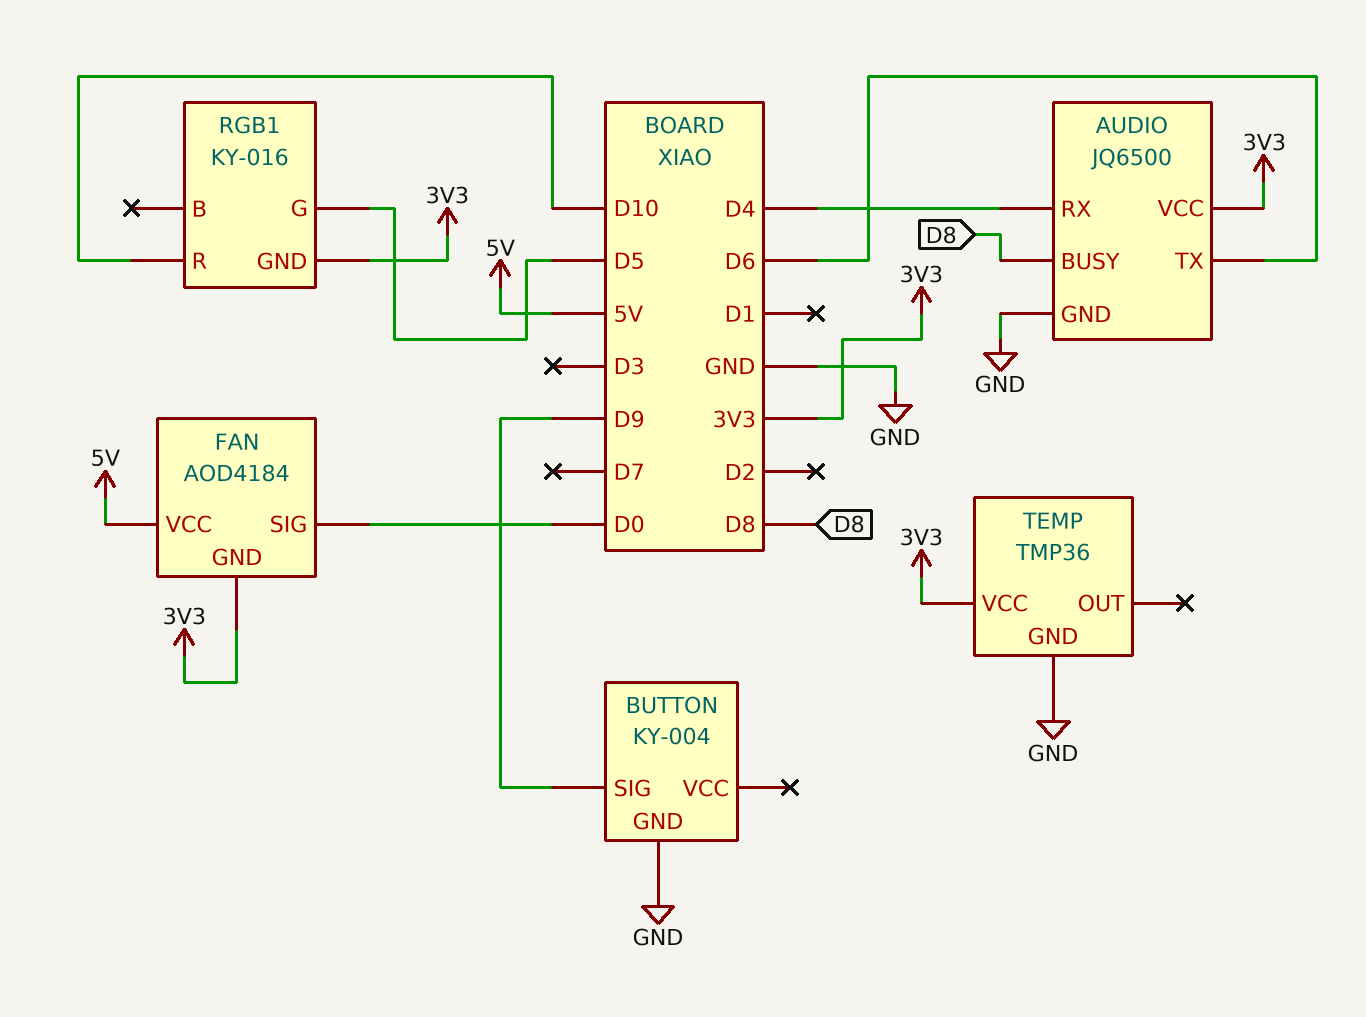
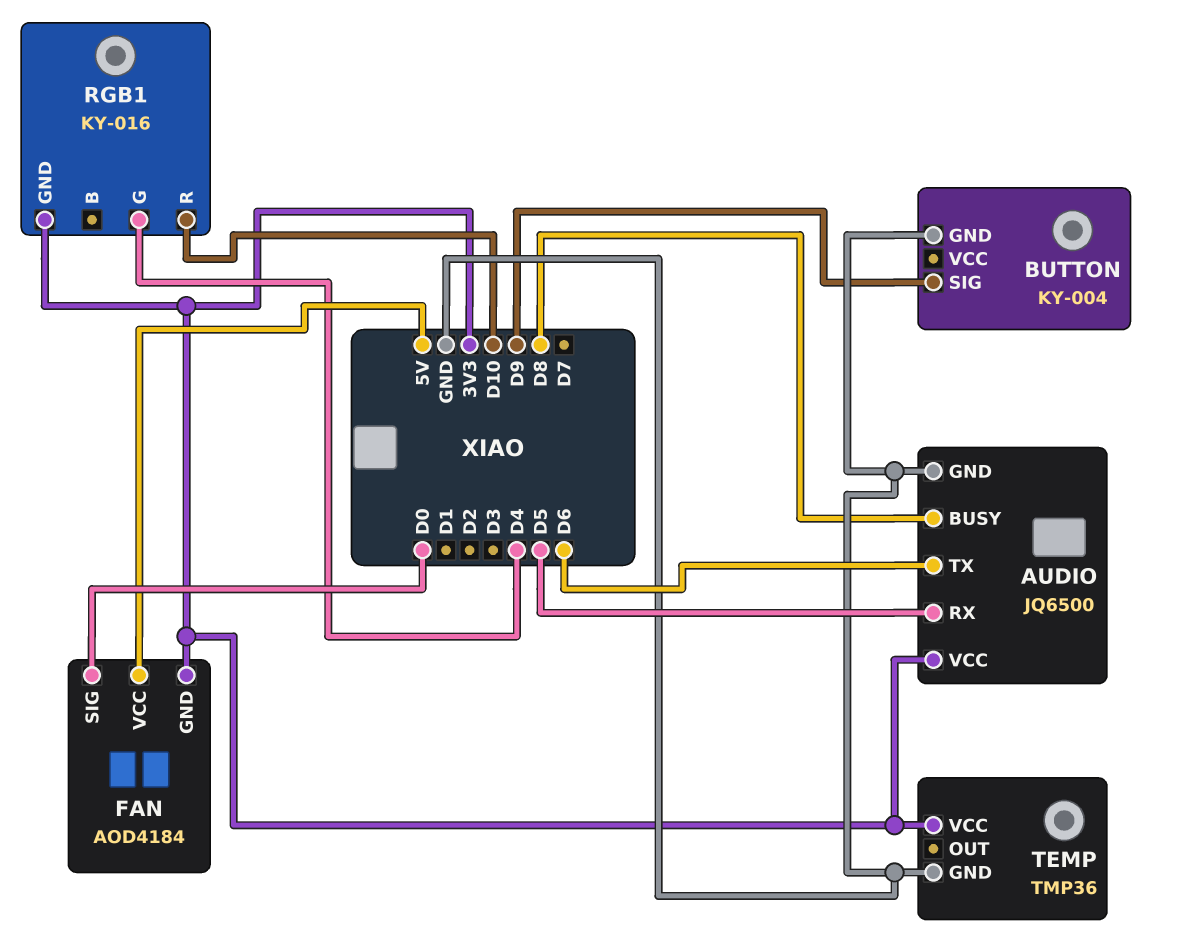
AUDIO pin RX: D4 -> D5
RGB1 pin G: D5 -> D4

